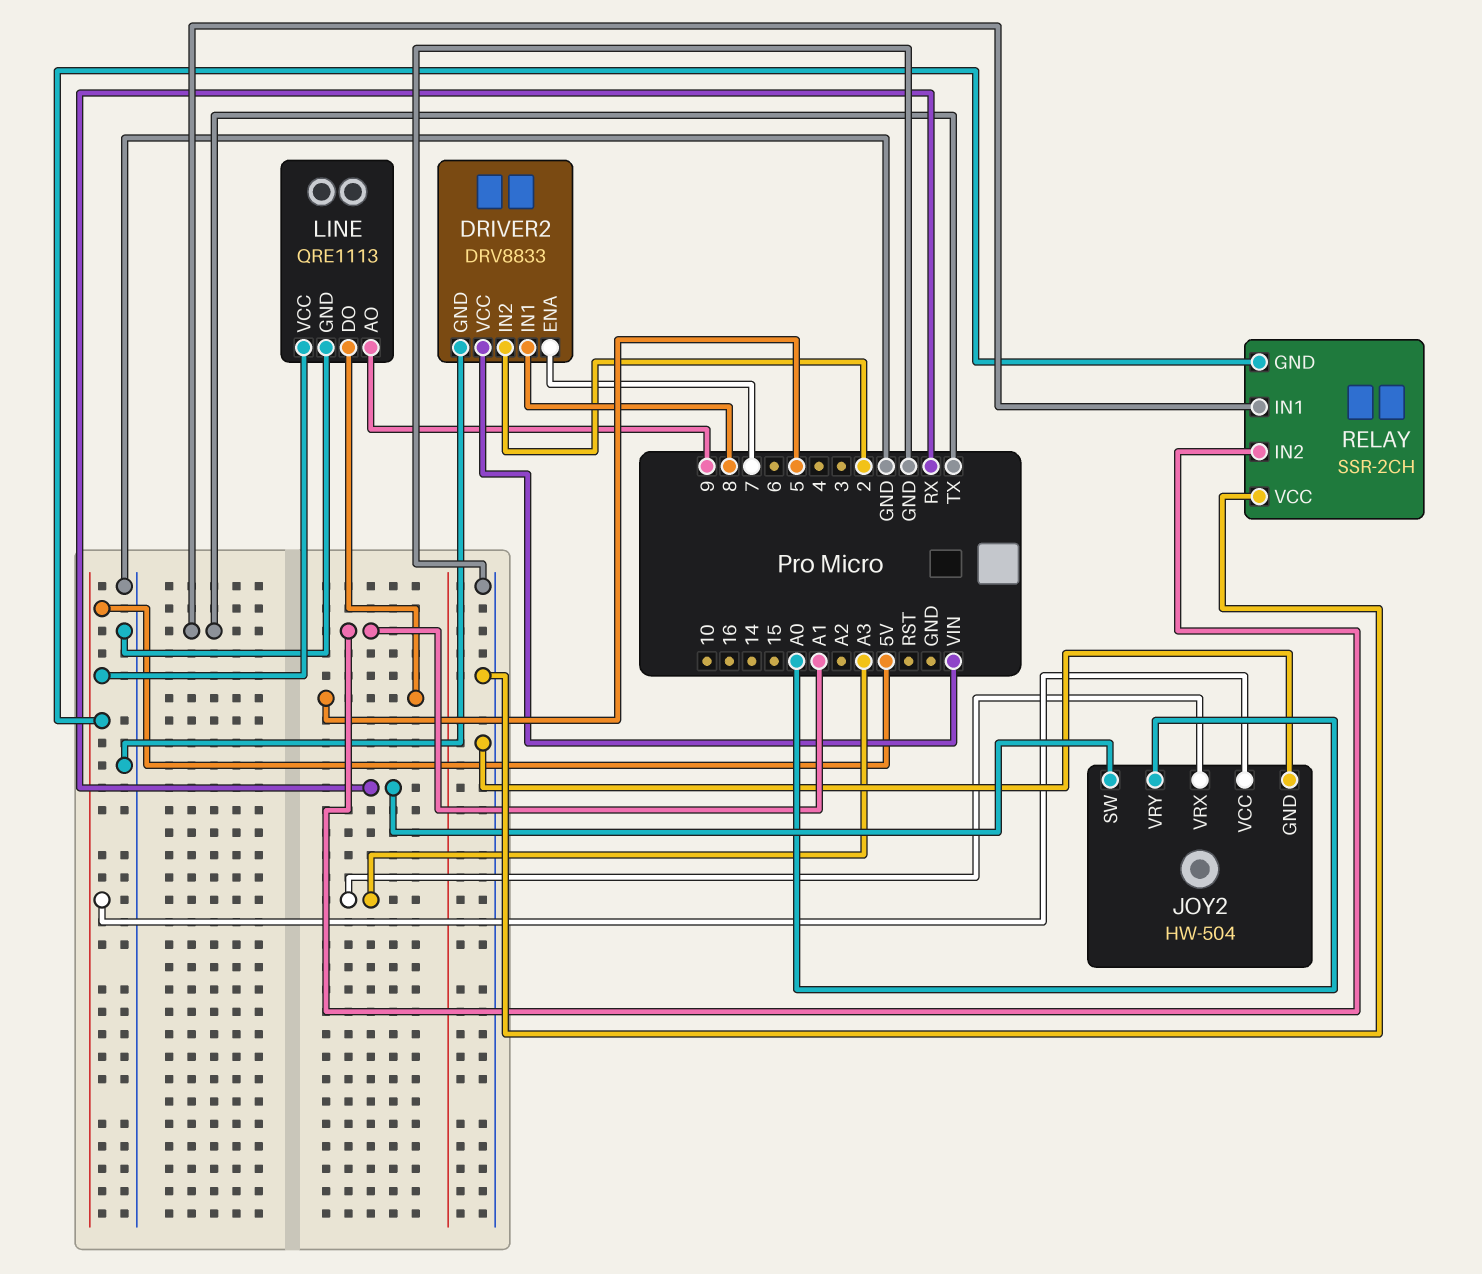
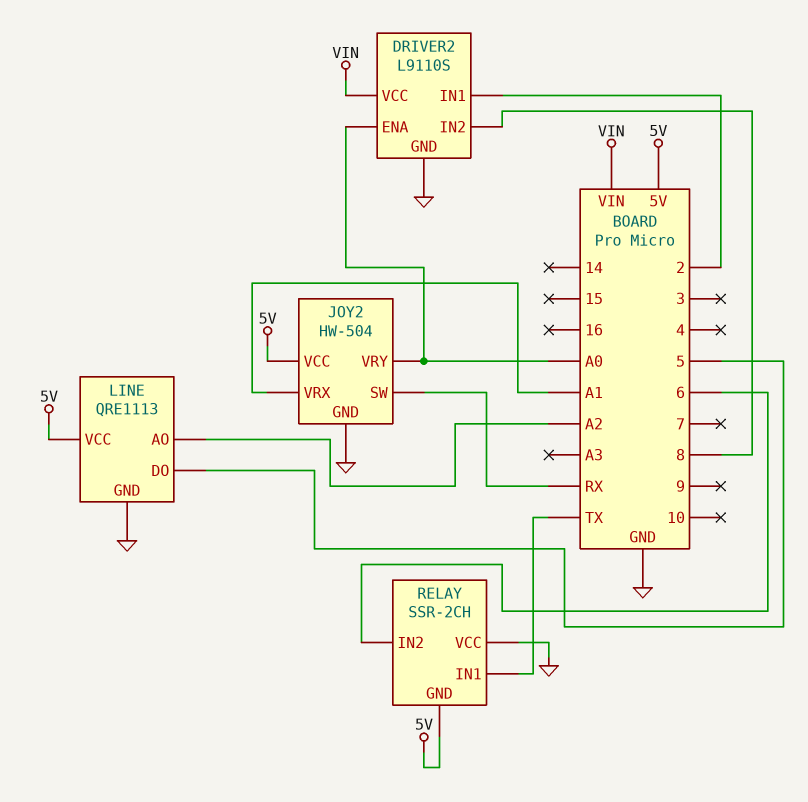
DRIVER2: DRV8833 -> L9110S
DRIVER2 pin ENA: 7 -> A0
DRIVER2 pin IN1: 8 -> 2
DRIVER2 pin IN2: 2 -> 8
JOY2 pin VRX: A3 -> A1
LINE pin AO: 9 -> A2
RELAY pin IN2: A1 -> 6

